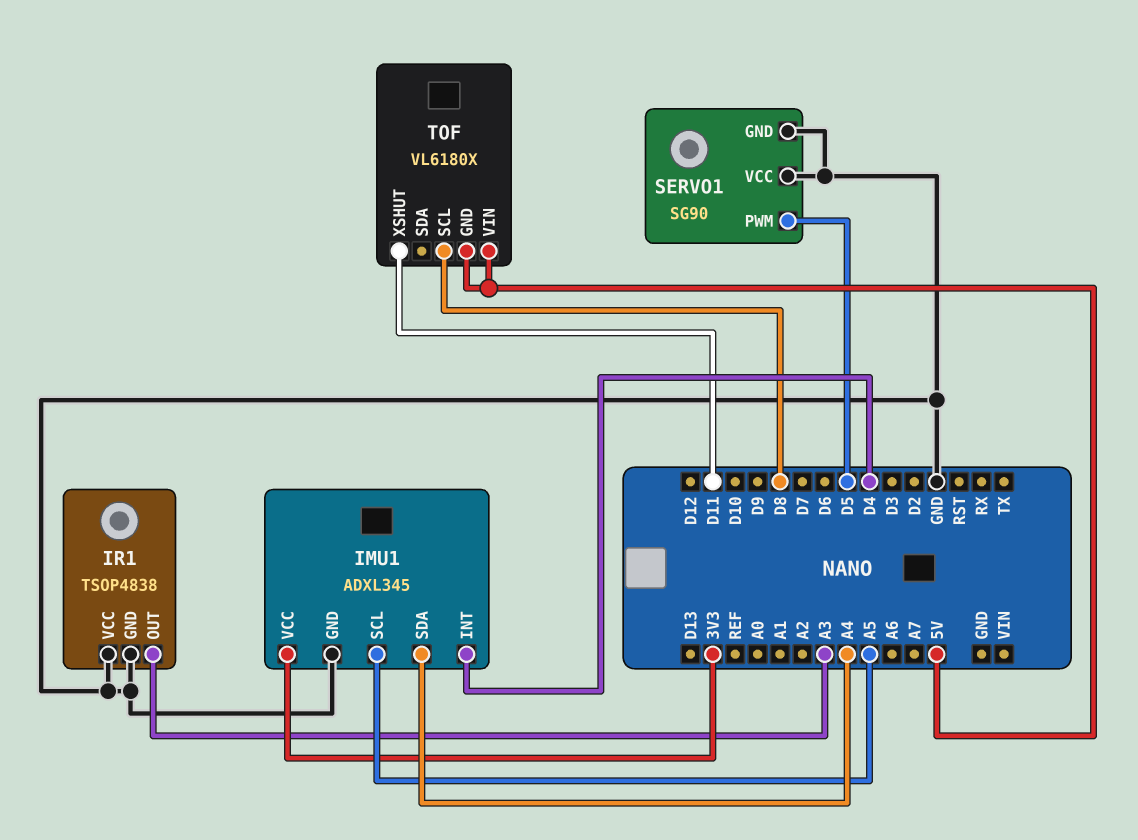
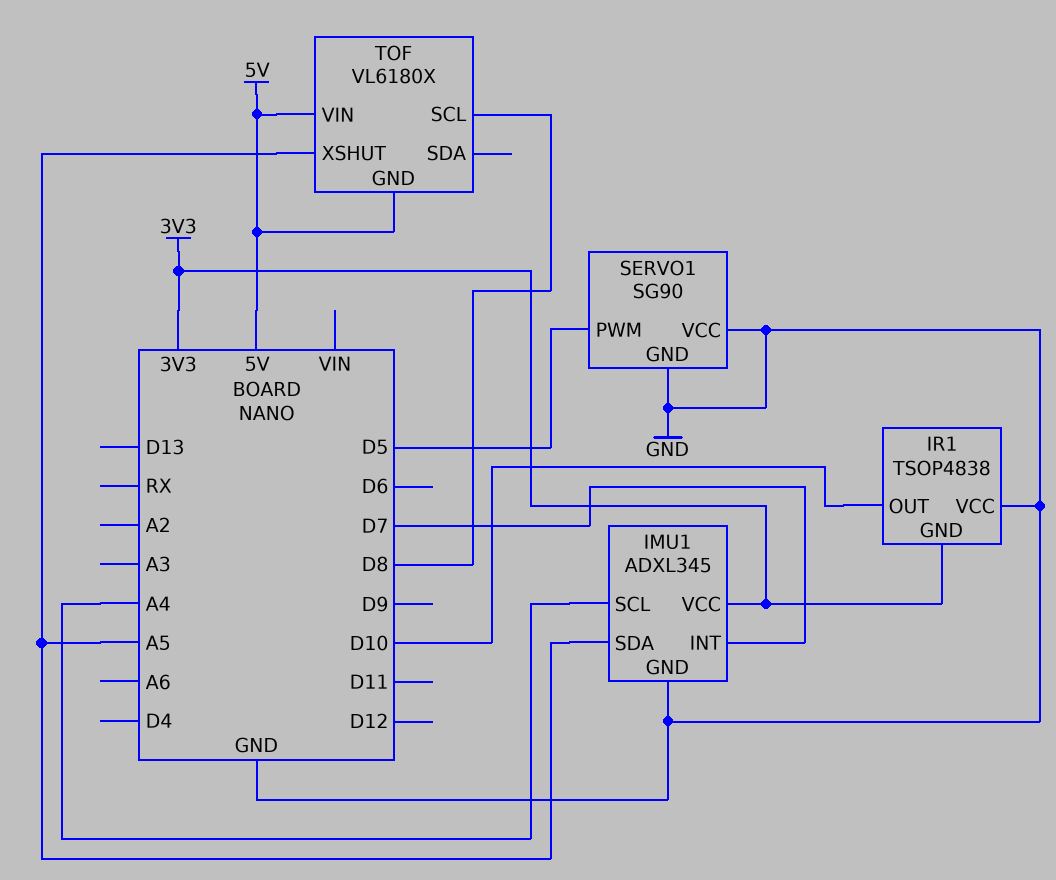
IMU1 pin INT: D4 -> D7
IMU1 pin SCL: A5 -> A4
IMU1 pin SDA: A4 -> A5
IR1 pin GND: GND -> 3V3
IR1 pin OUT: A3 -> D10
TOF pin XSHUT: D11 -> A5

